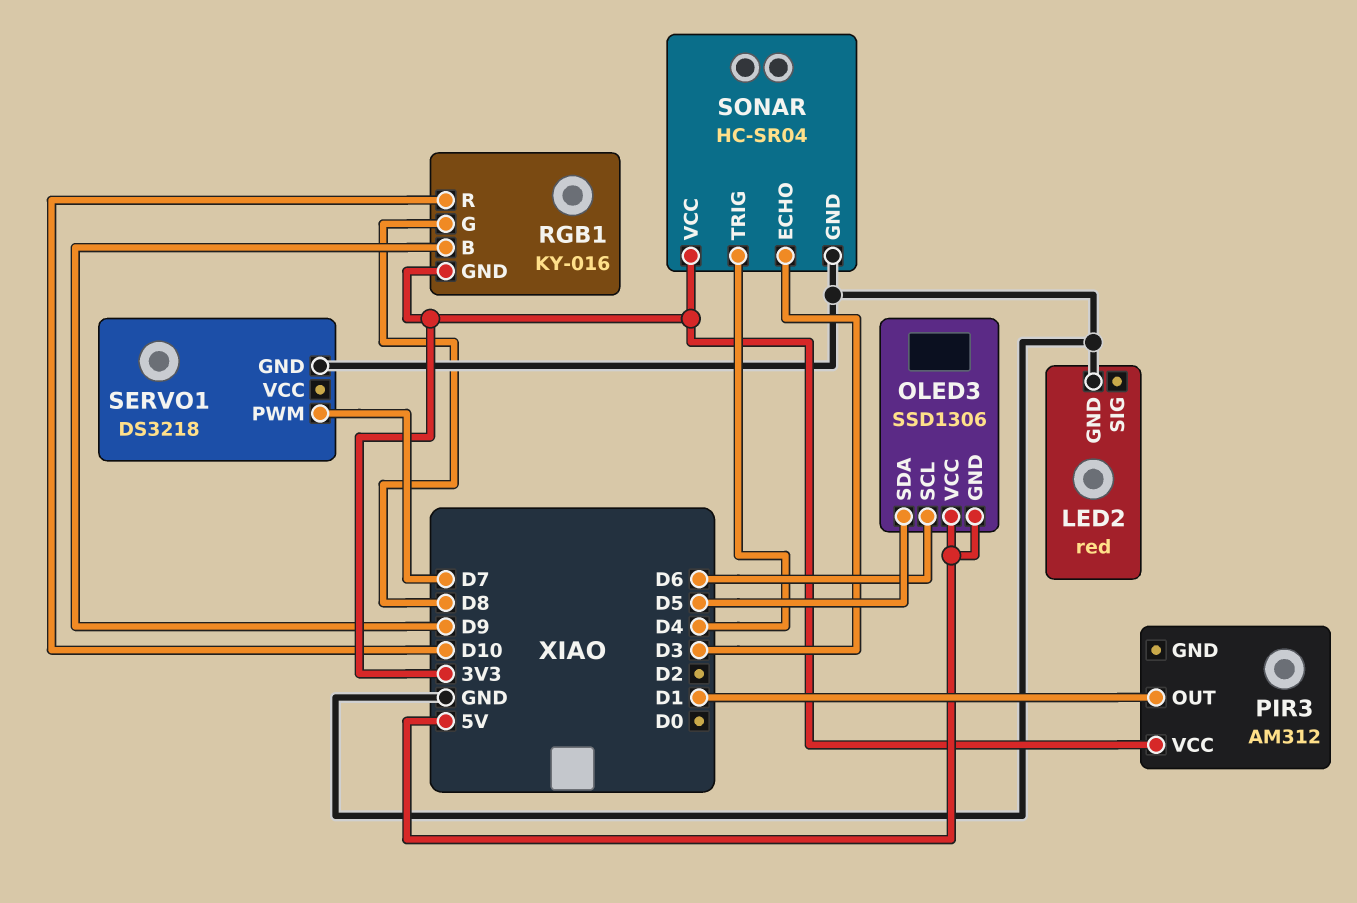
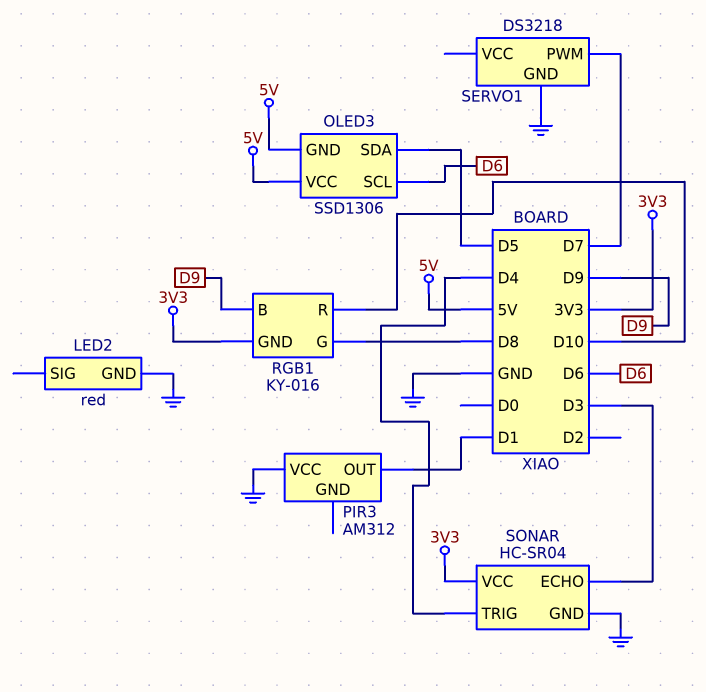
PIR3 pin VCC: 3V3 -> GND

